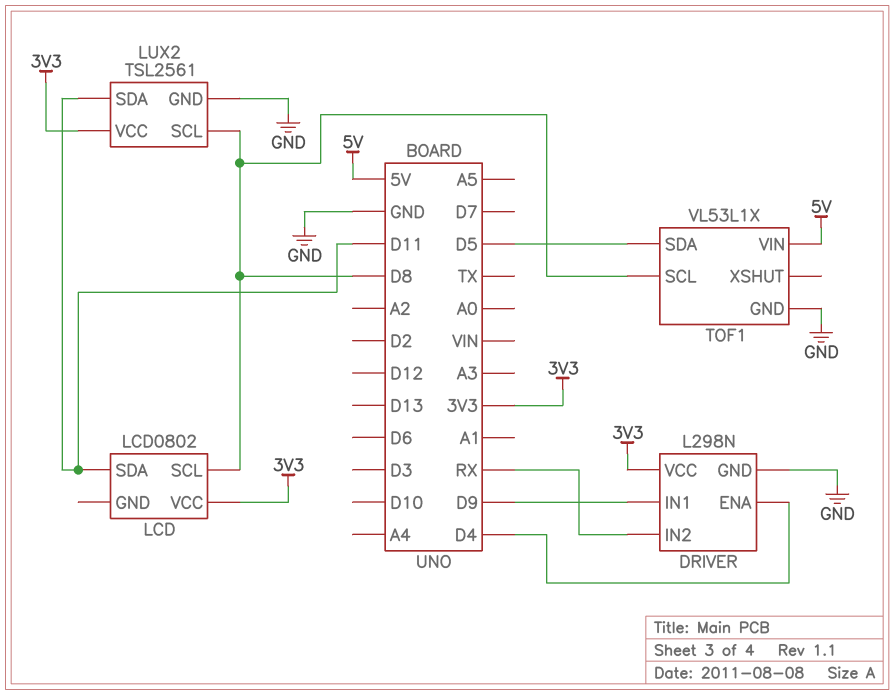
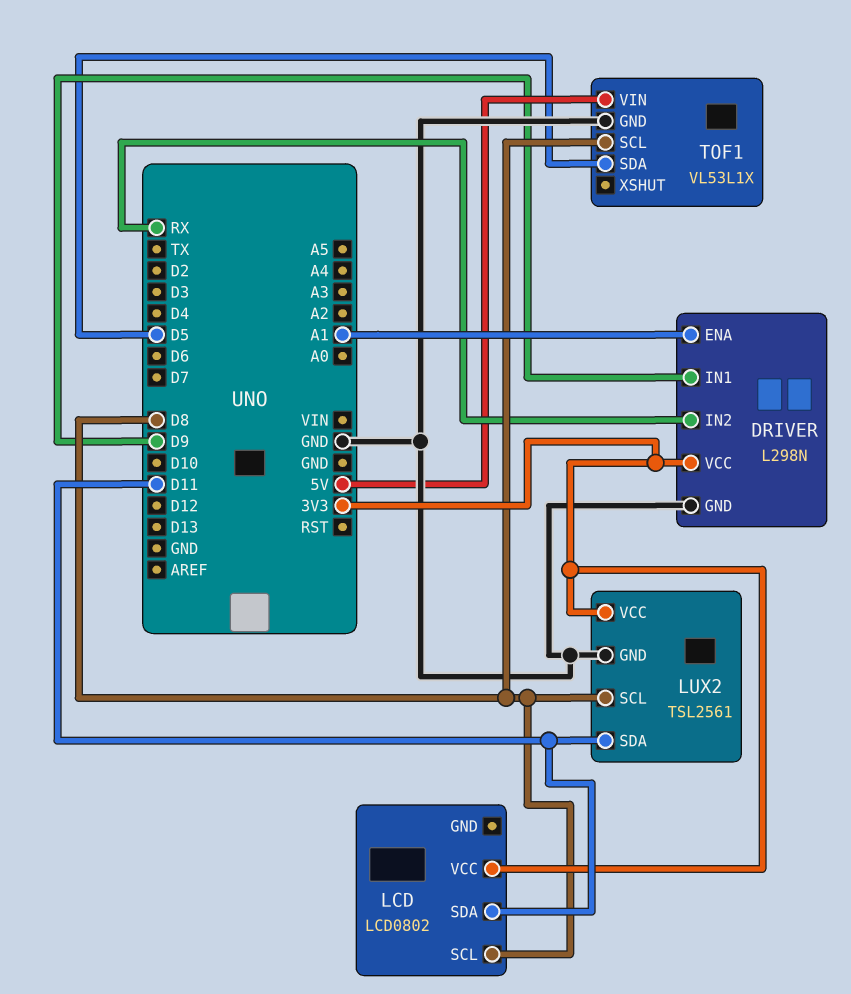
DRIVER pin ENA: D4 -> A1

